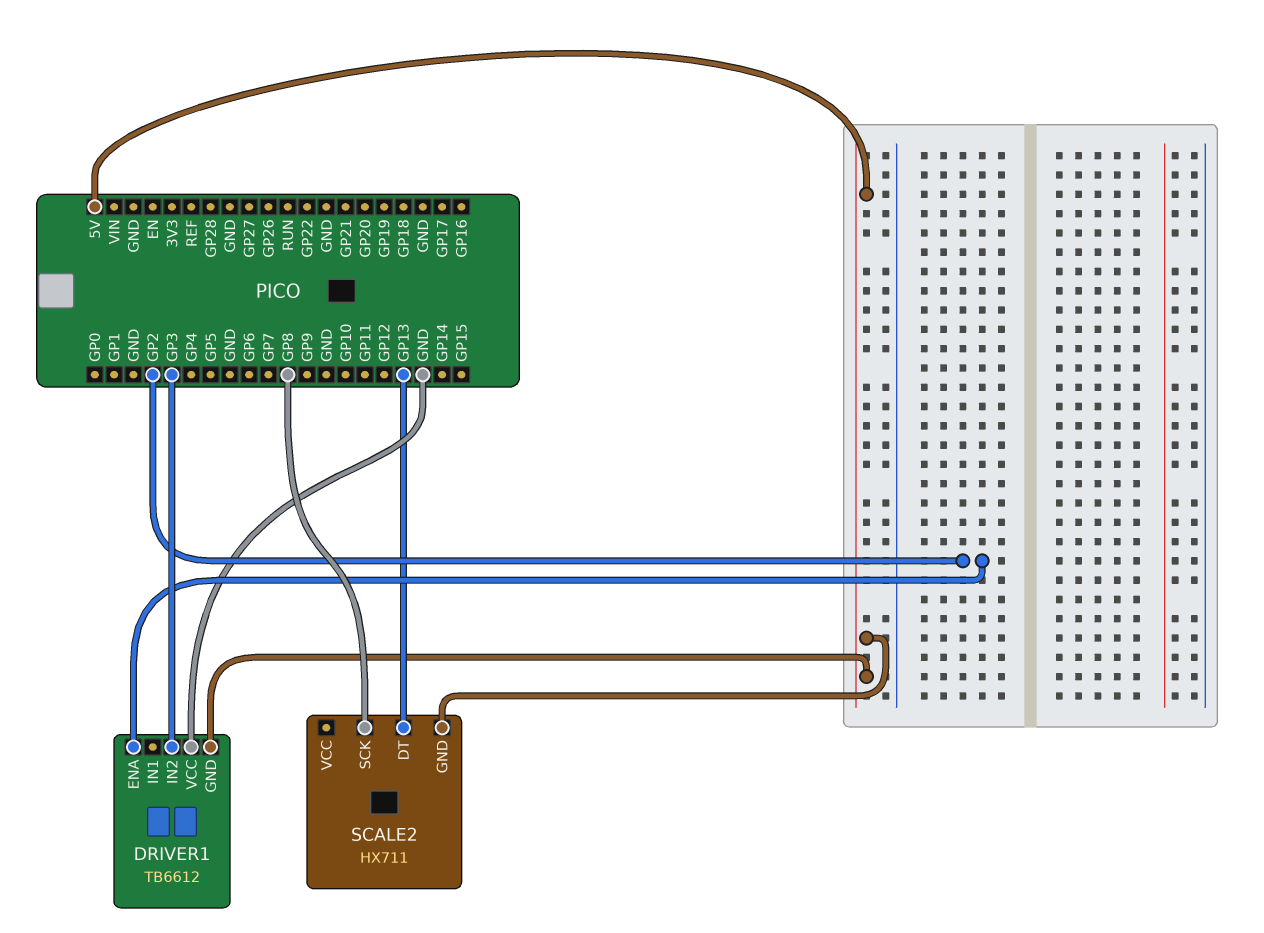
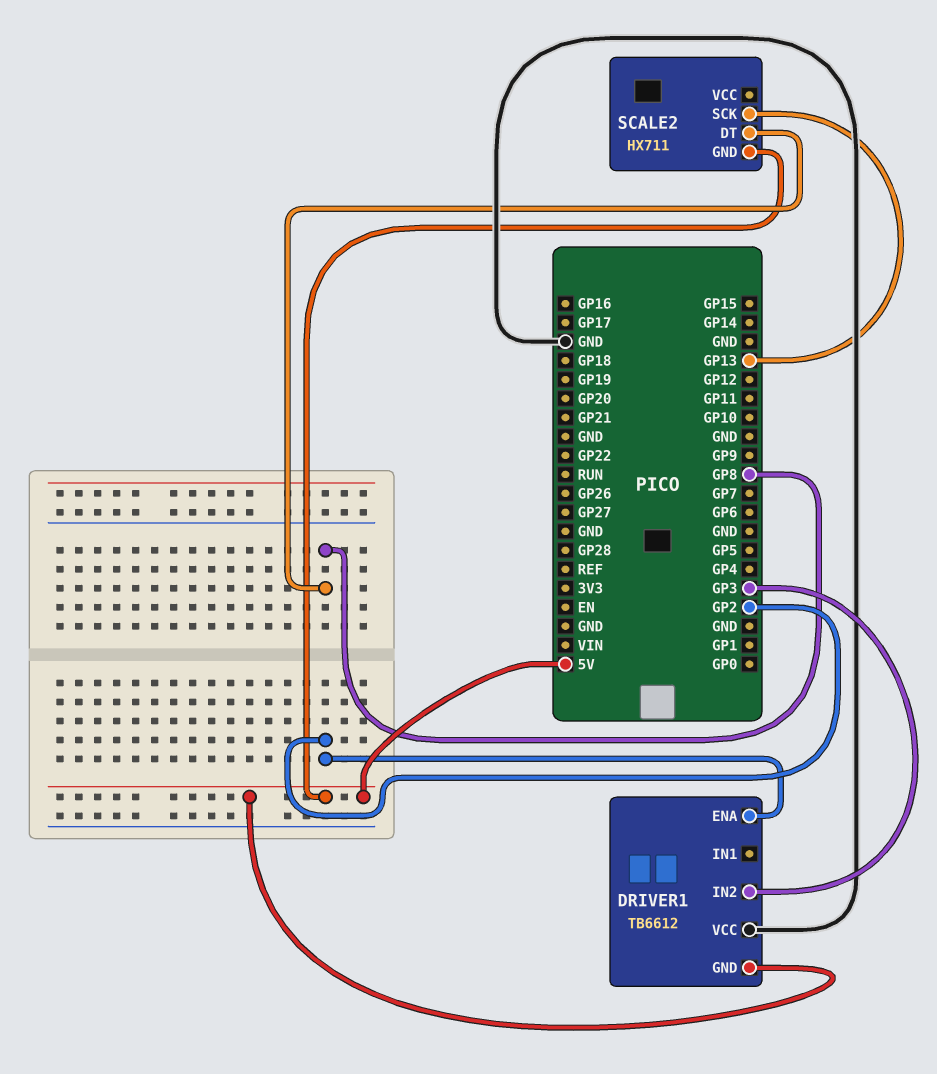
SCALE2 pin DT: GP13 -> GP8
SCALE2 pin SCK: GP8 -> GP13

